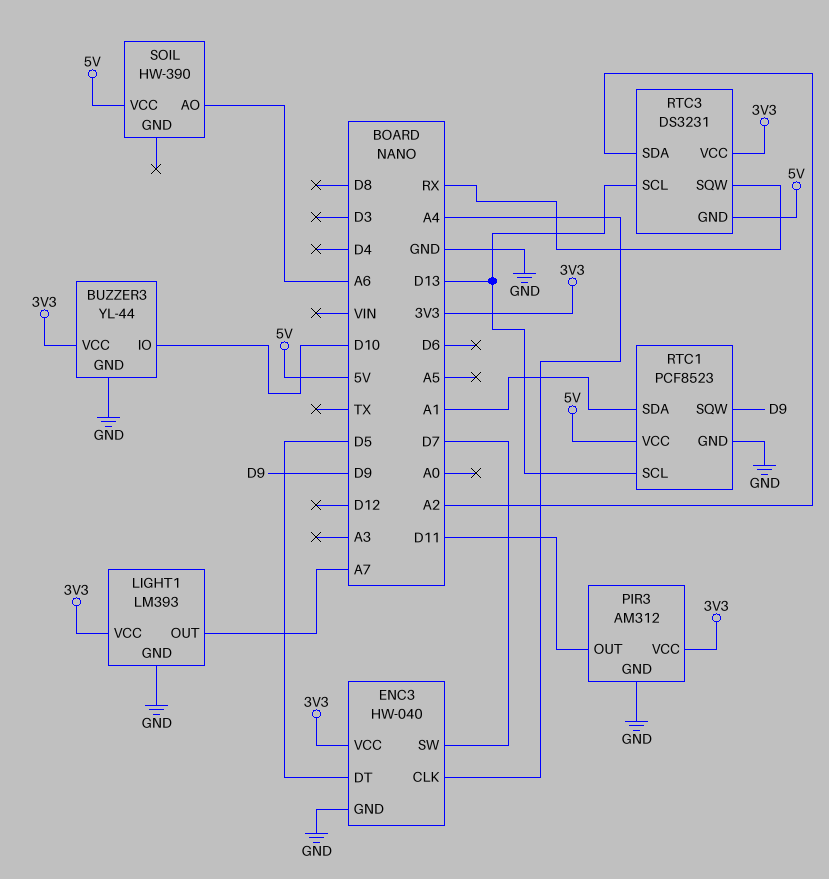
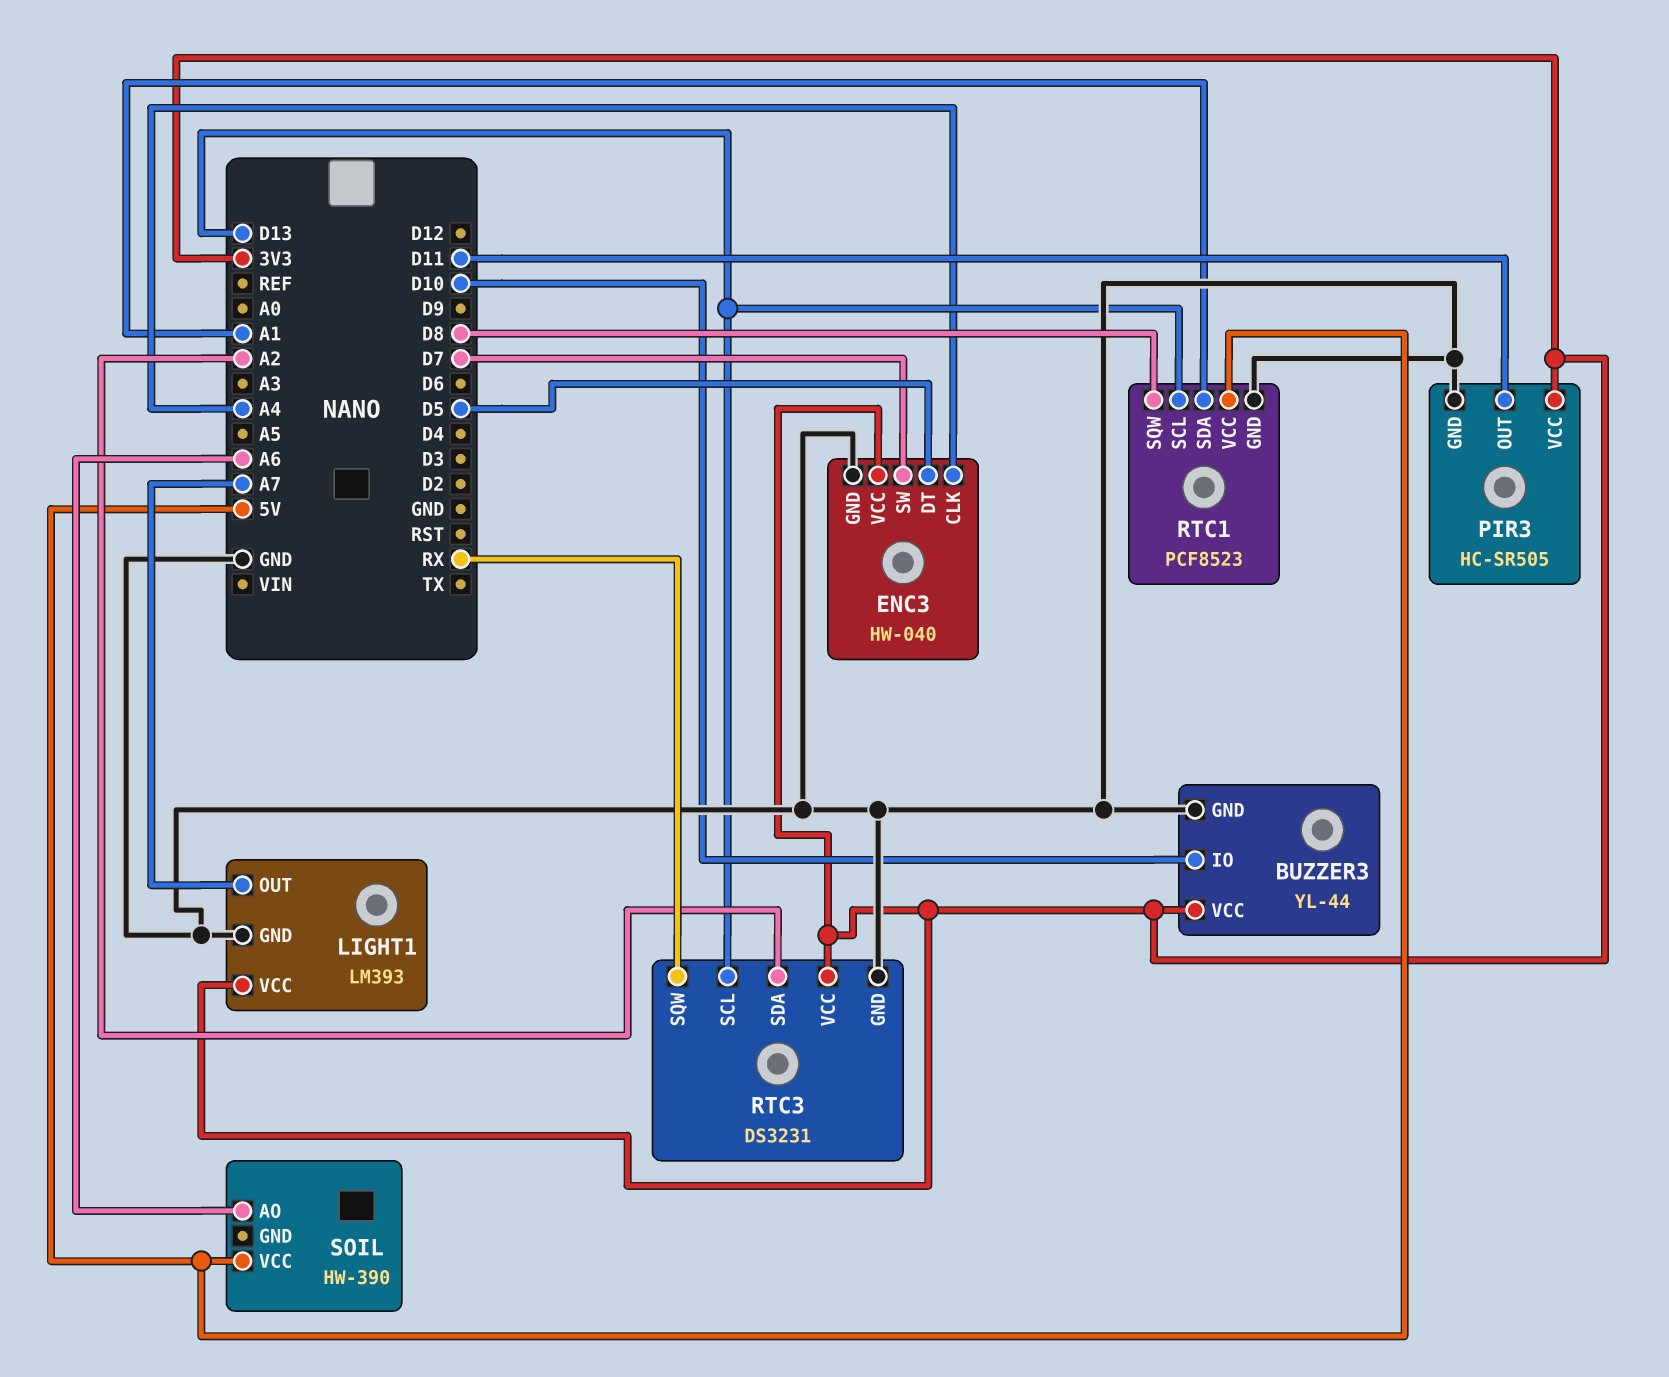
PIR3: AM312 -> HC-SR505
RTC1 pin SQW: D9 -> D8
RTC3 pin GND: 5V -> GND

